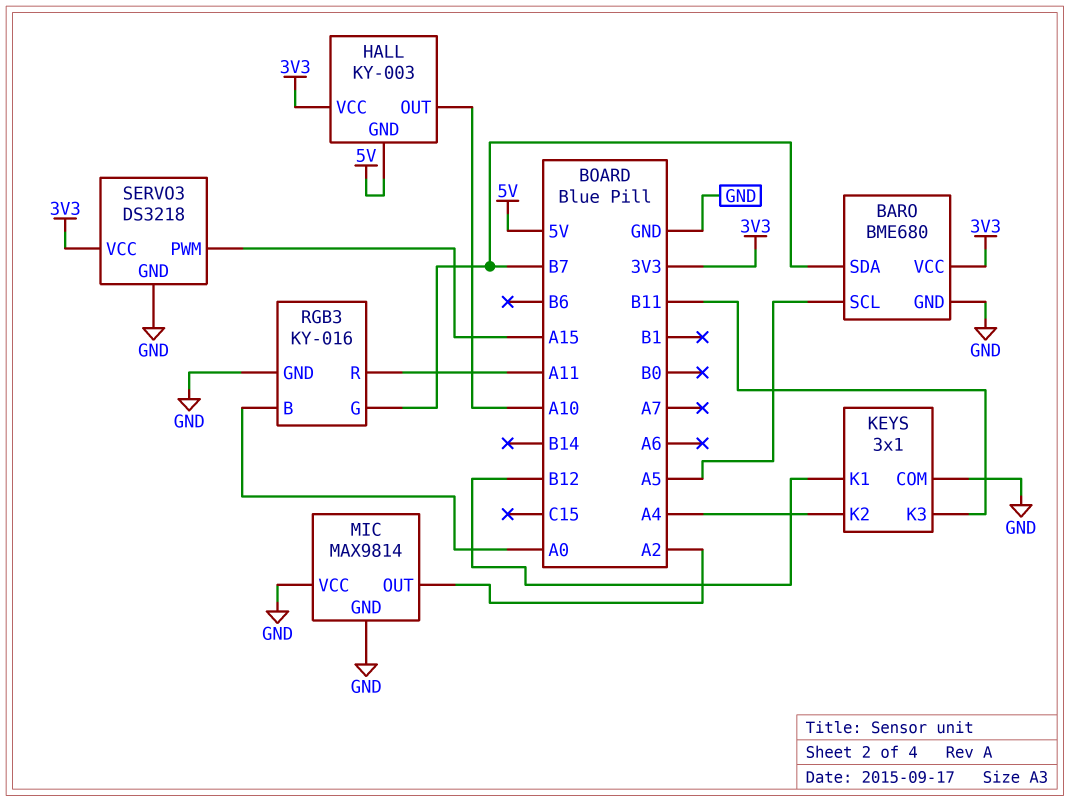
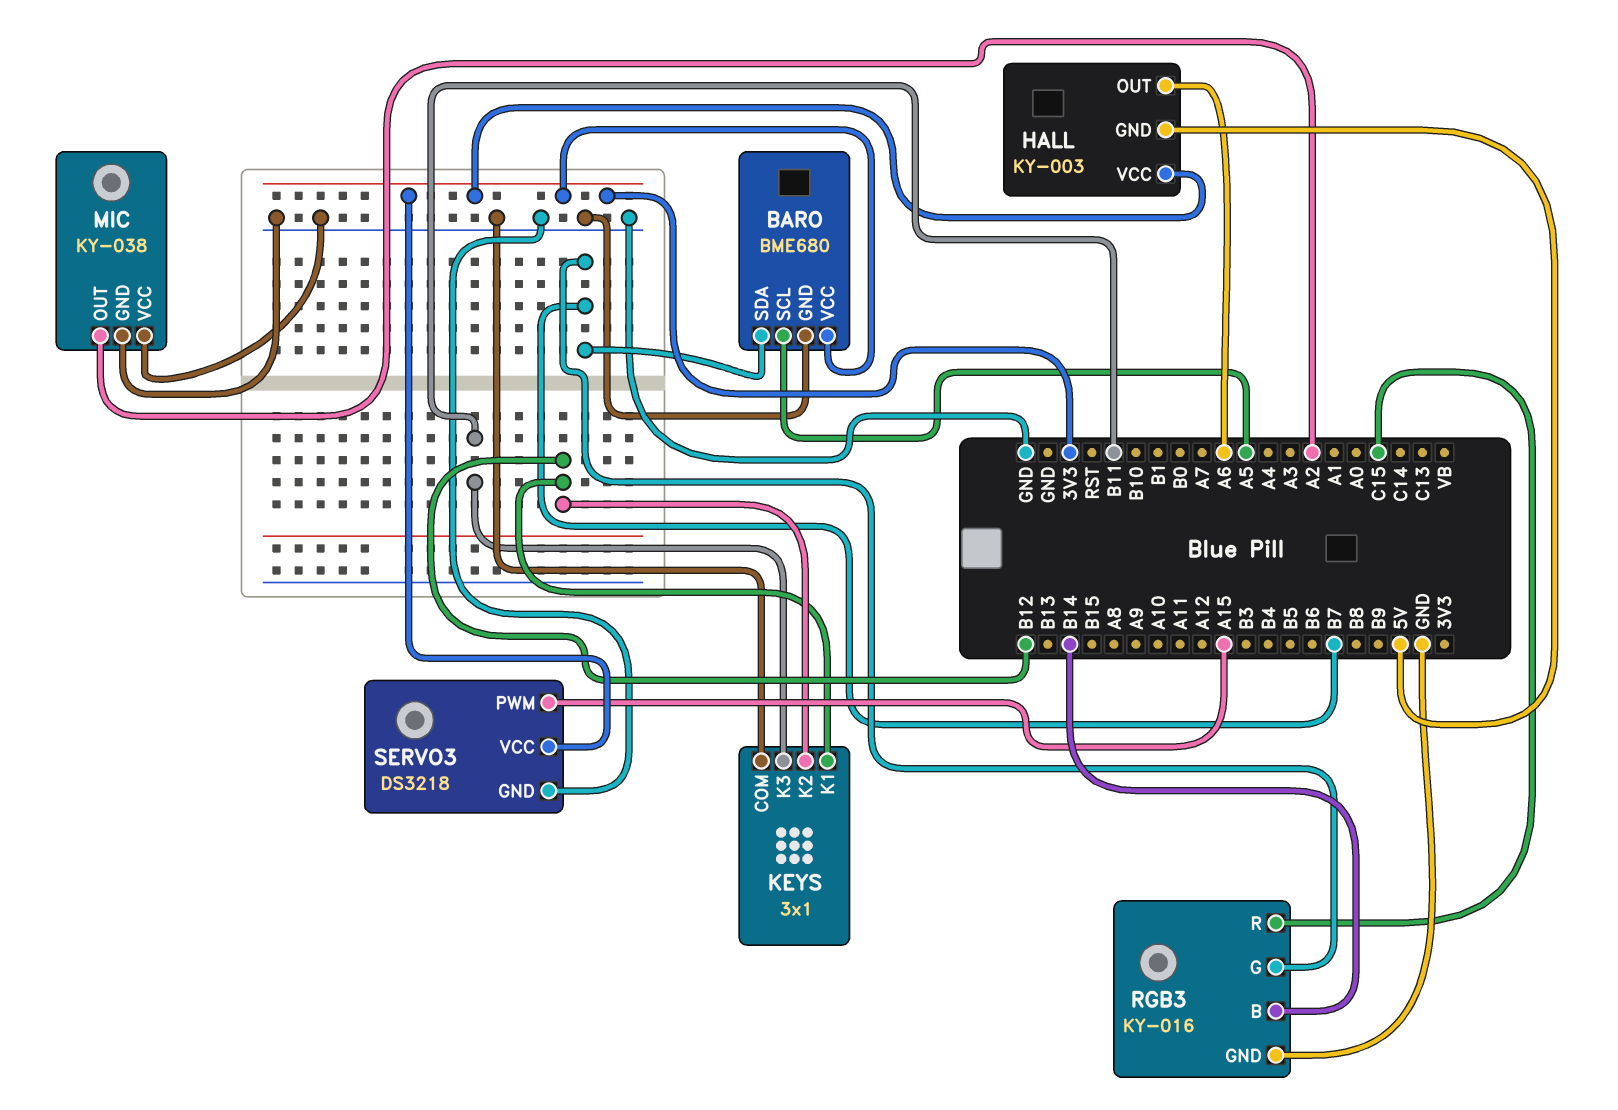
HALL pin OUT: A10 -> A6
KEYS pin K2: A4 -> B12
MIC: MAX9814 -> KY-038
RGB3 pin B: A0 -> B14
RGB3 pin R: A11 -> C15

